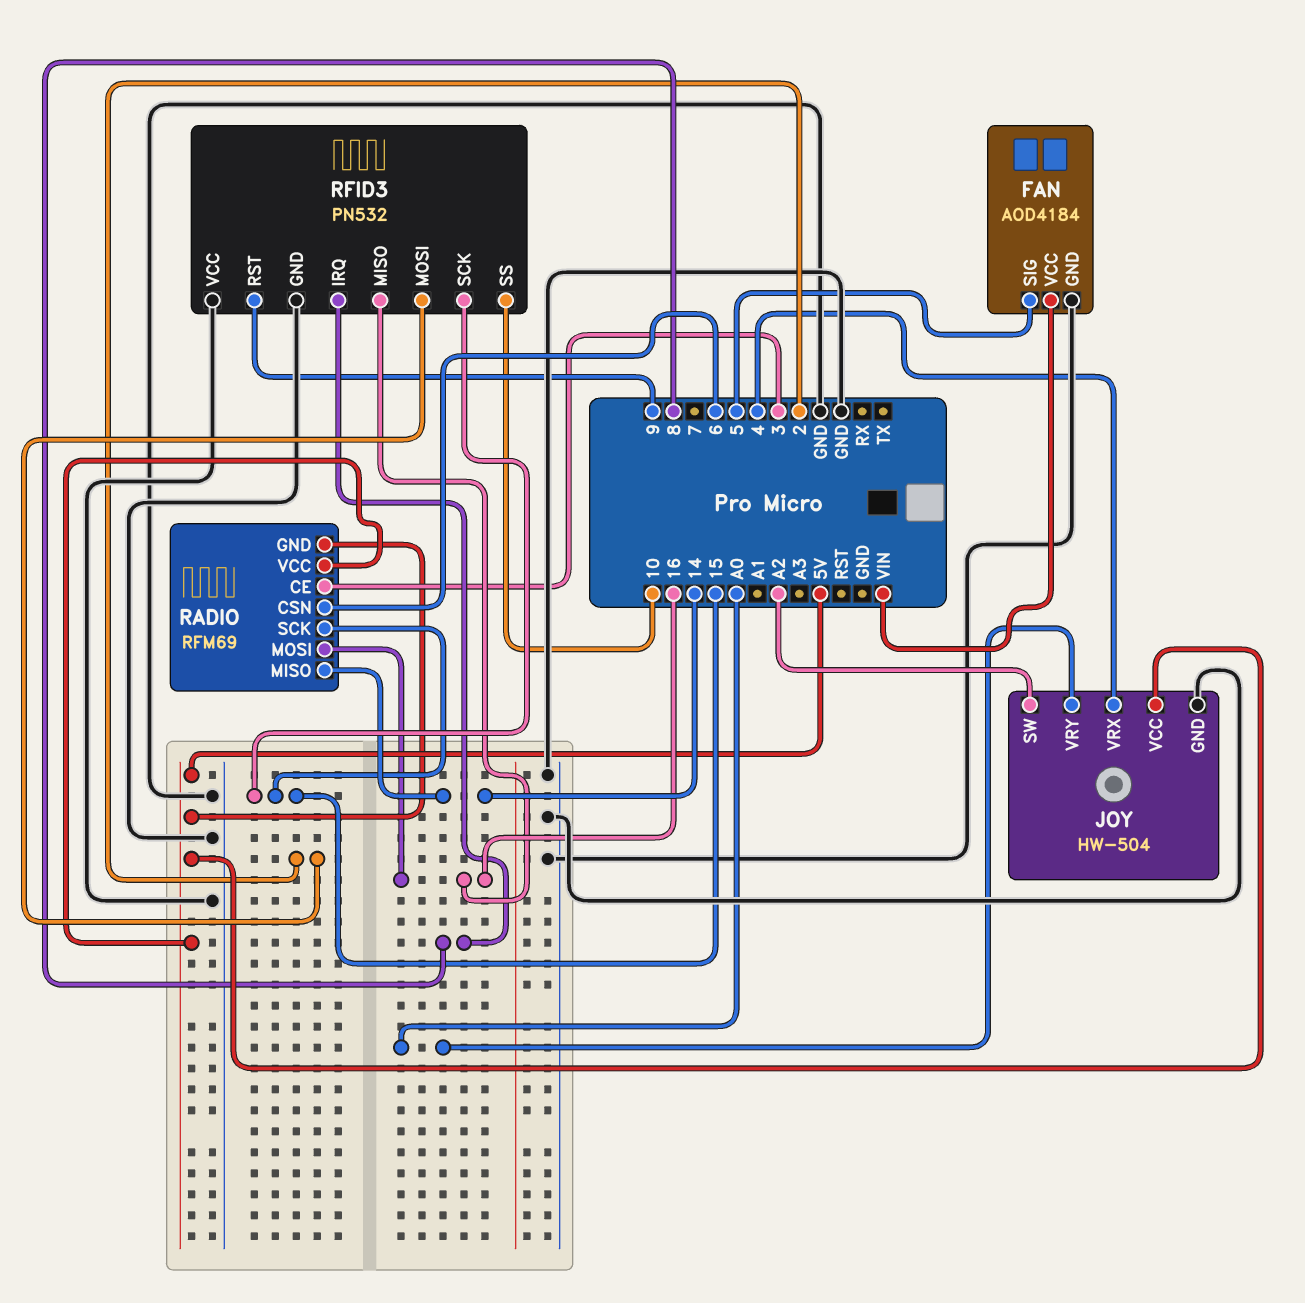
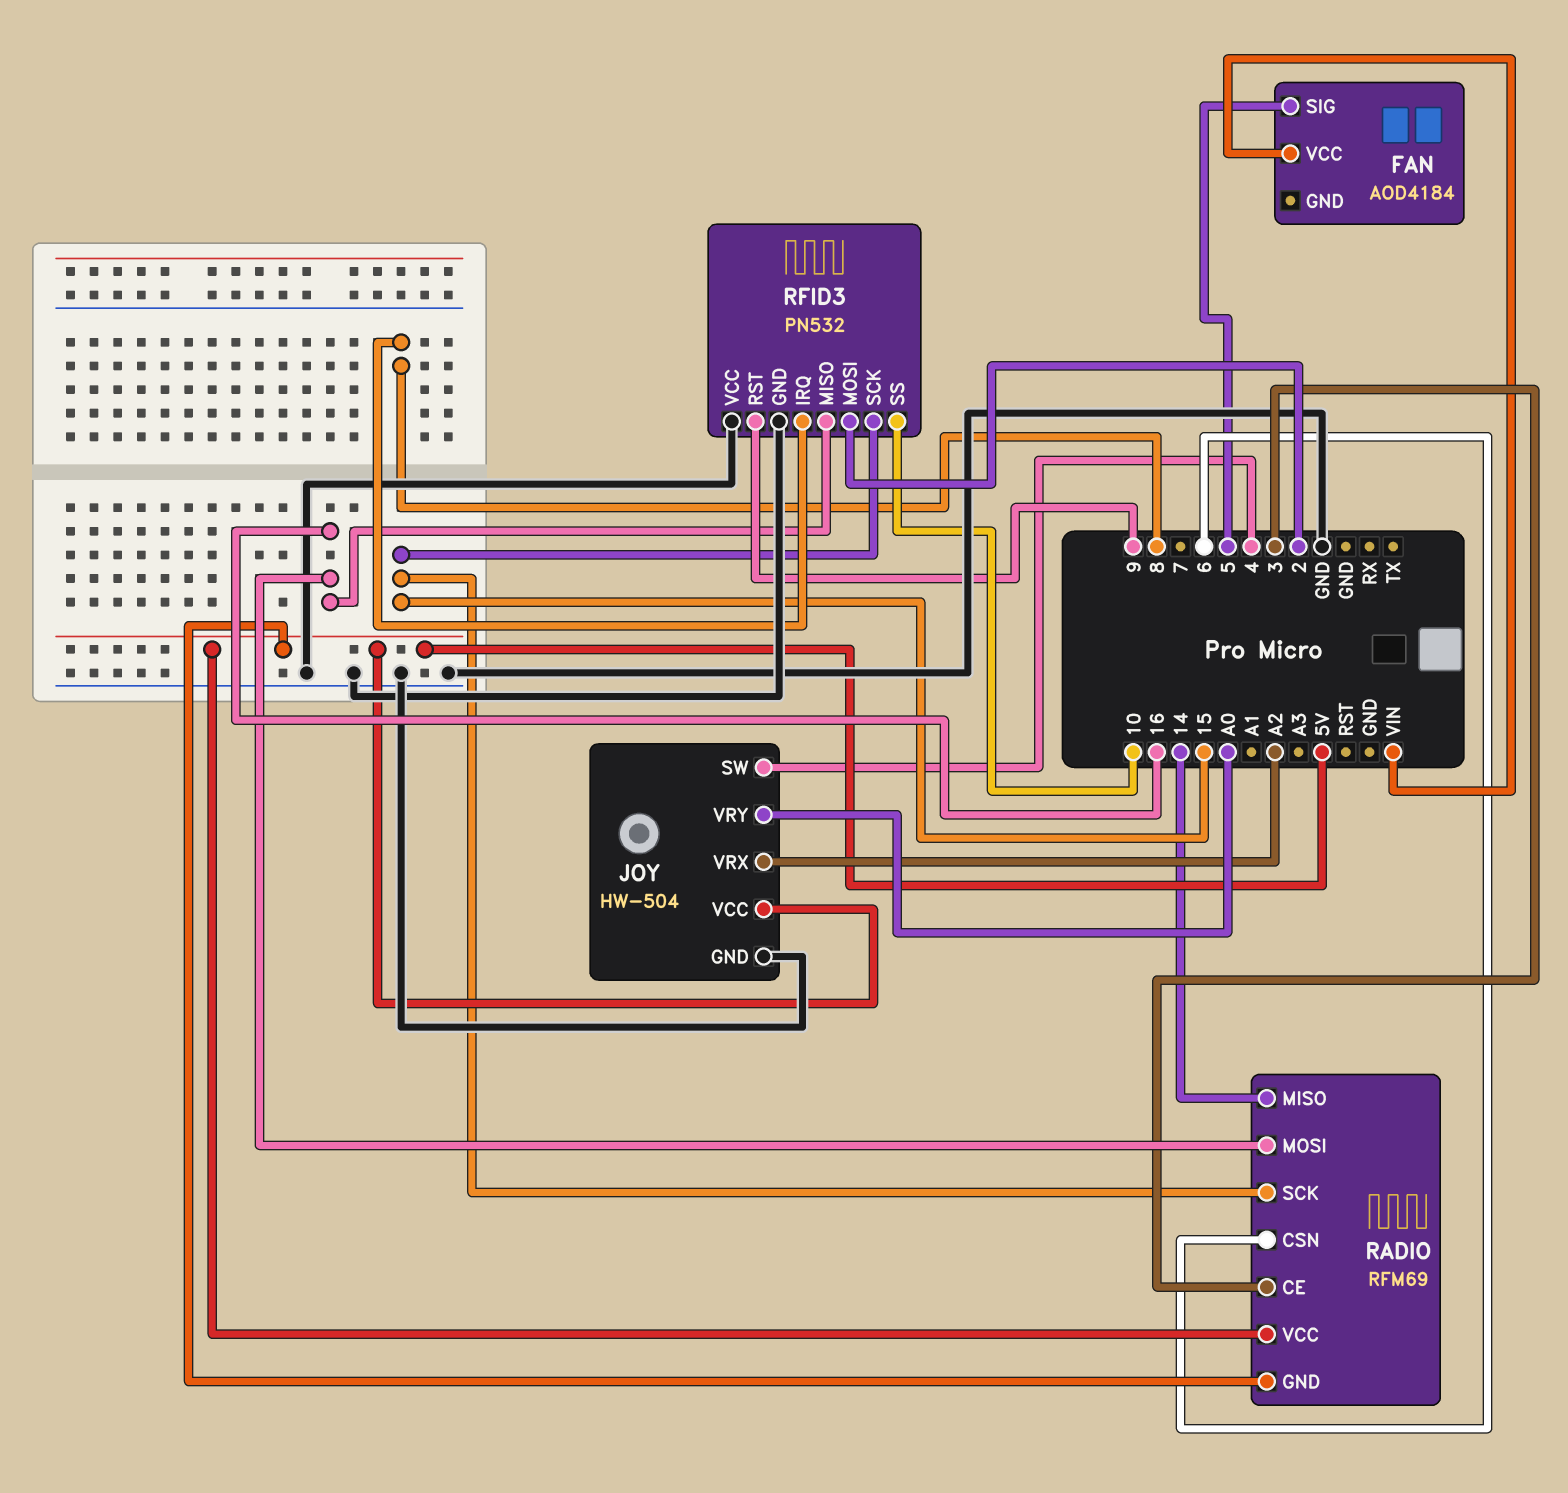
FAN pin GND: GND -> none
JOY pin SW: A2 -> 4
JOY pin VRX: 4 -> A2

